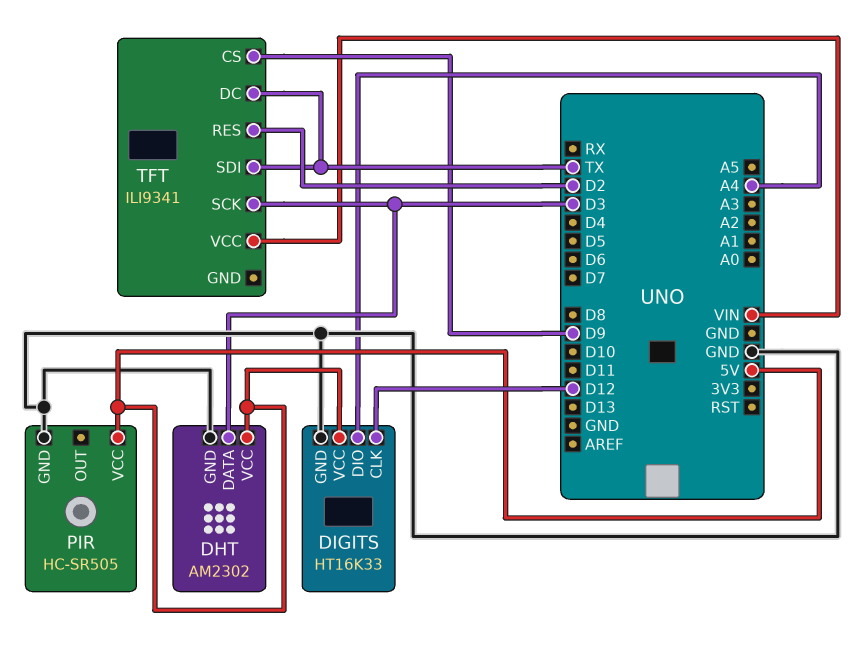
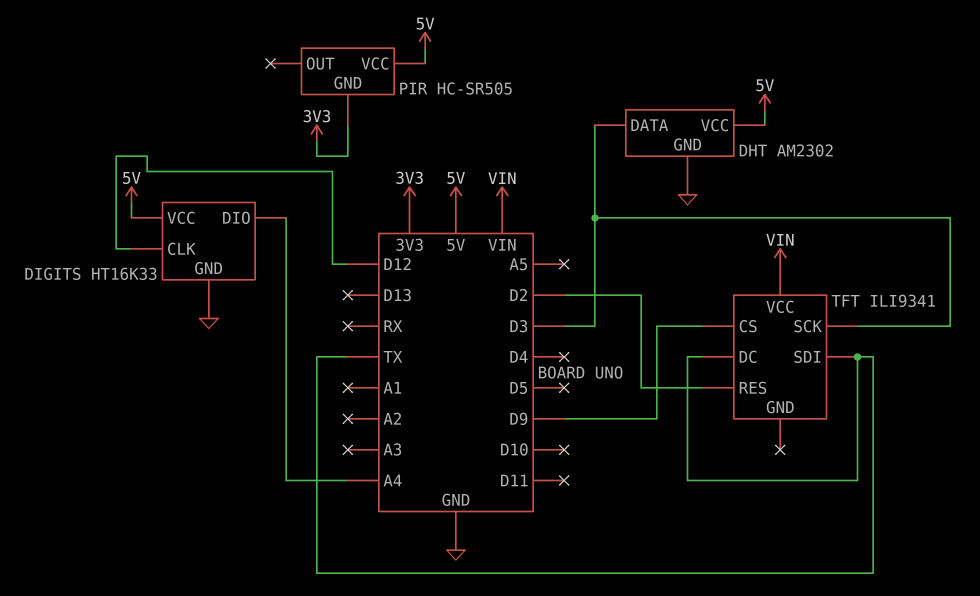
PIR pin GND: GND -> 3V3

